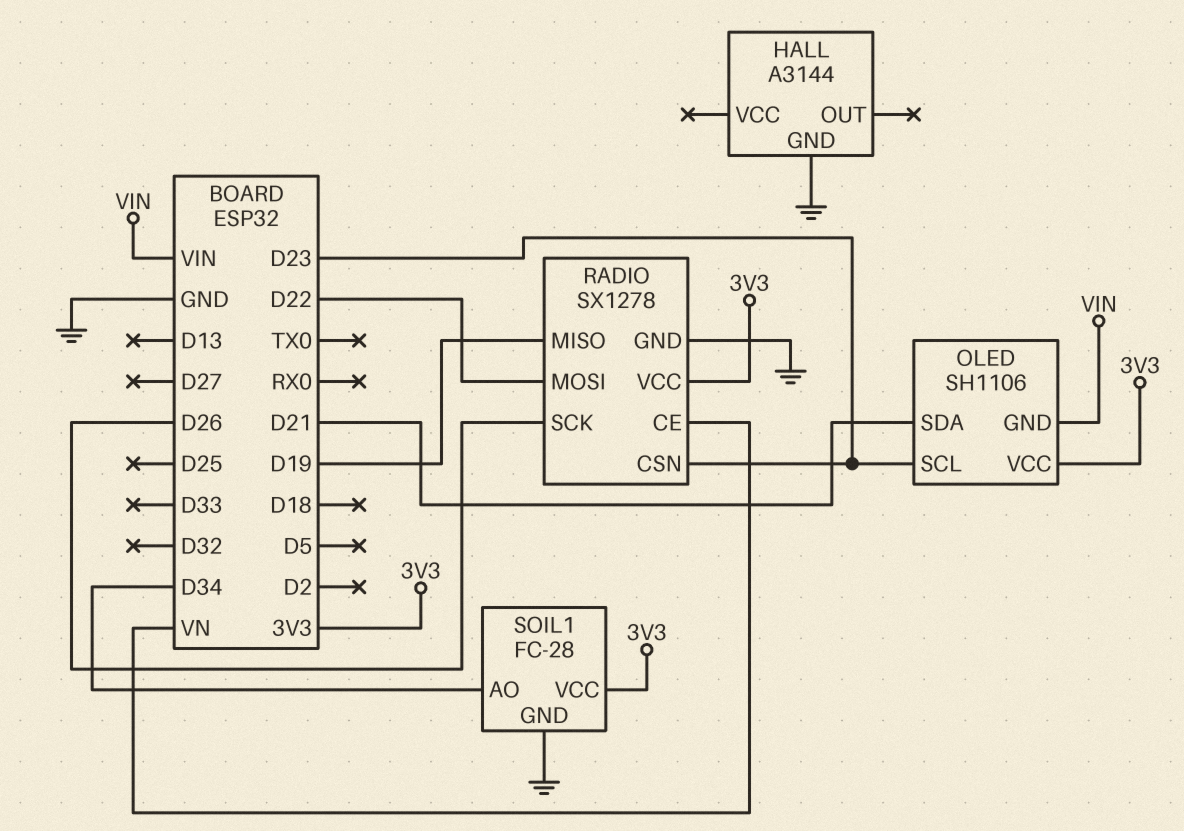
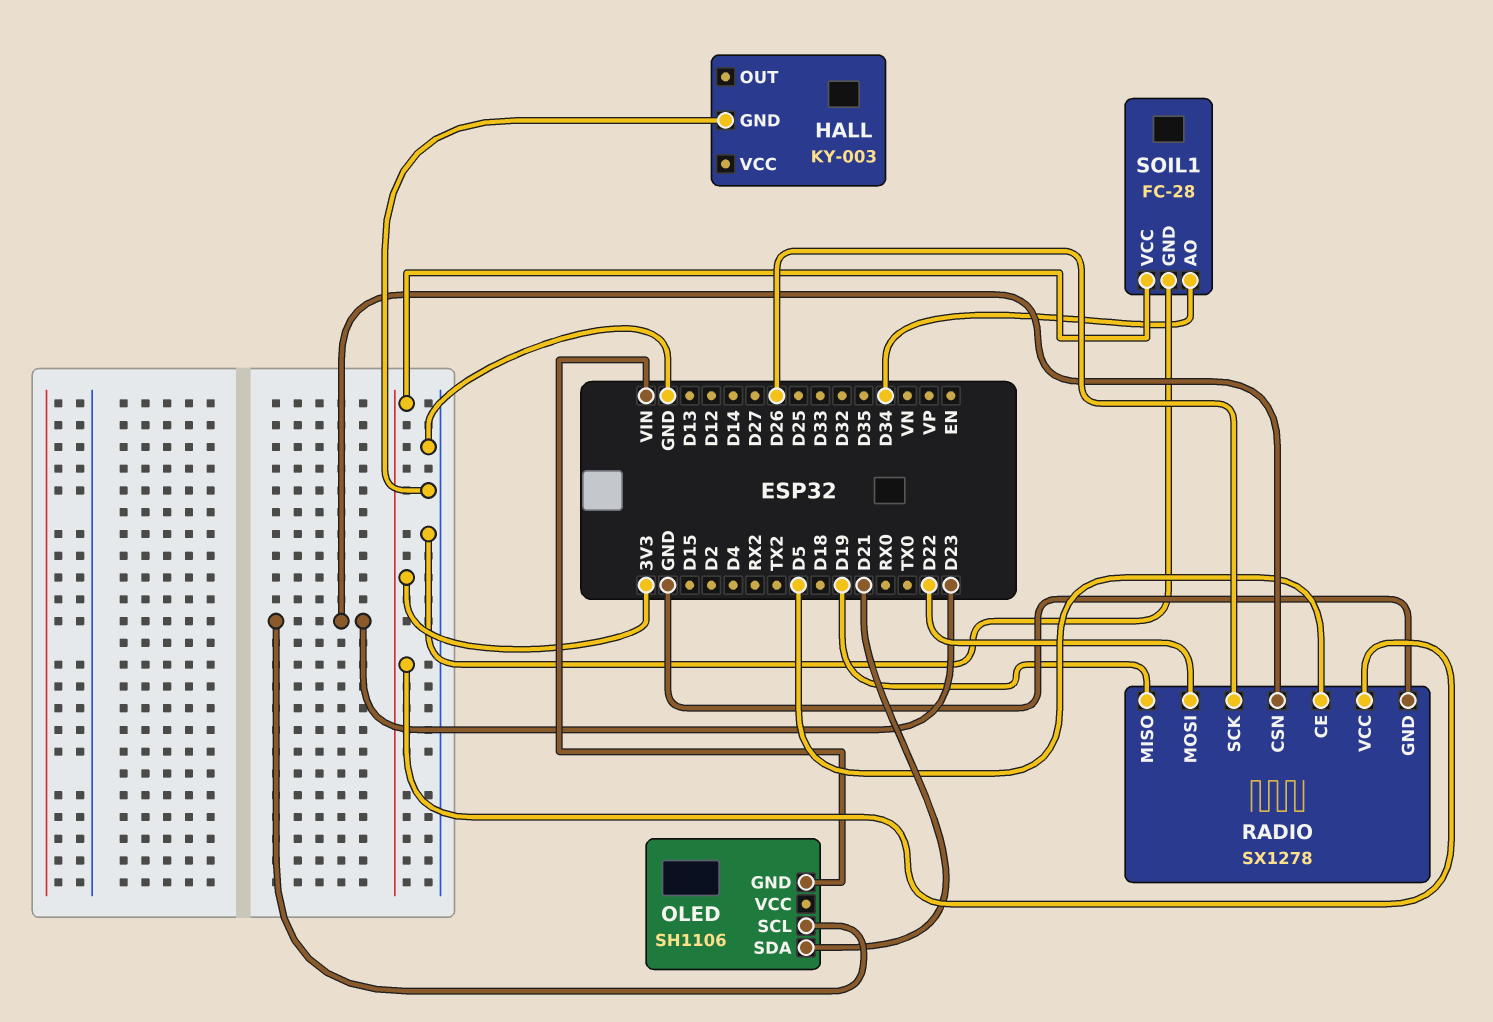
HALL: A3144 -> KY-003
OLED pin VCC: 3V3 -> none
RADIO pin CE: VN -> D5

